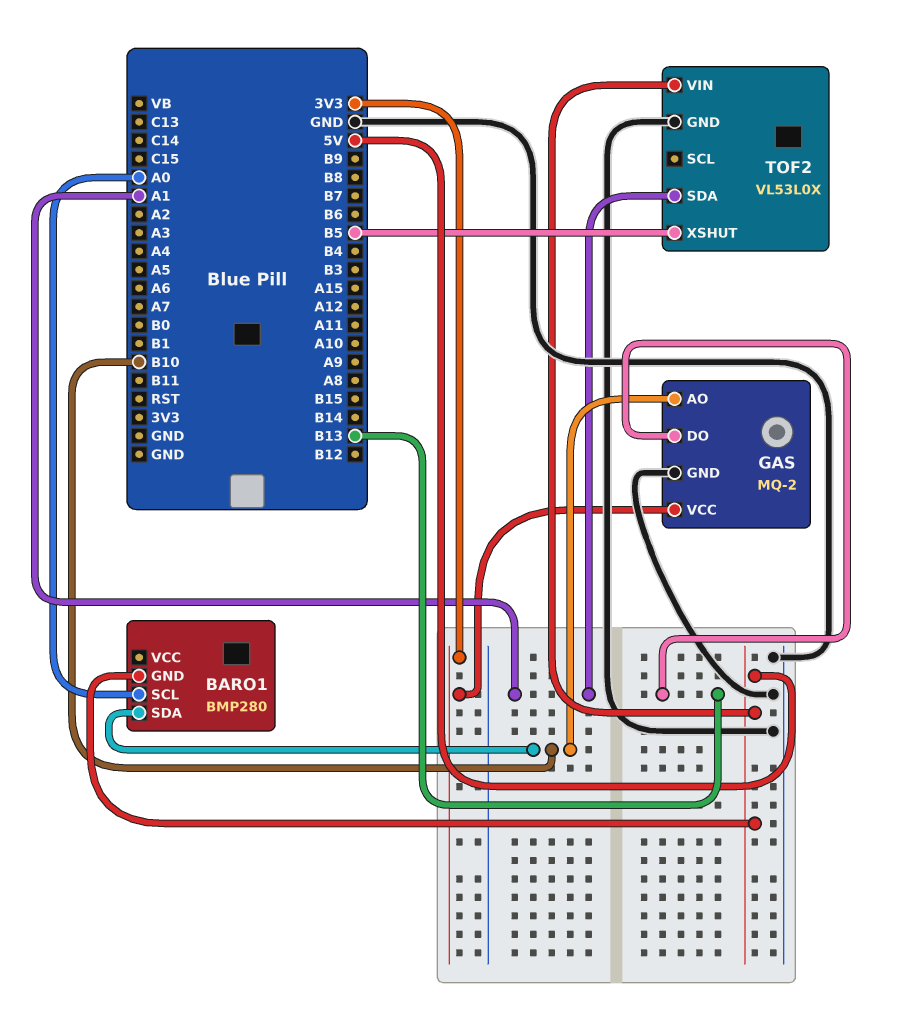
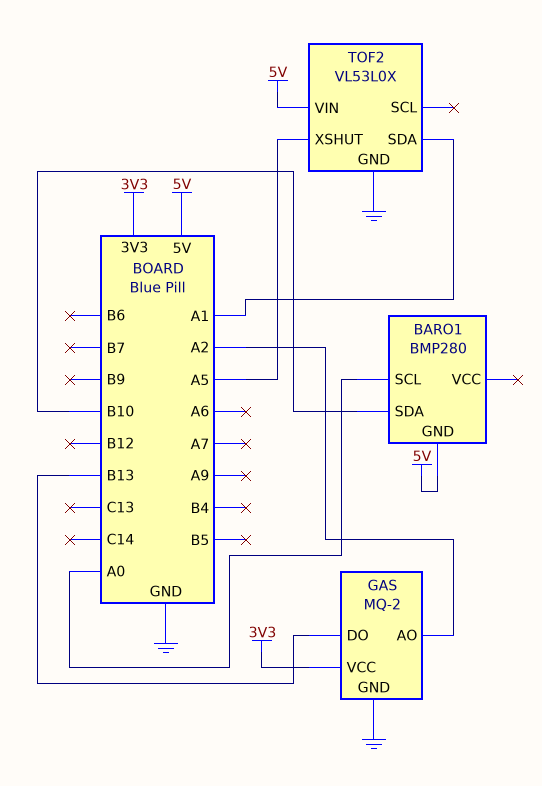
GAS pin AO: B10 -> A2
TOF2 pin XSHUT: B5 -> A5

